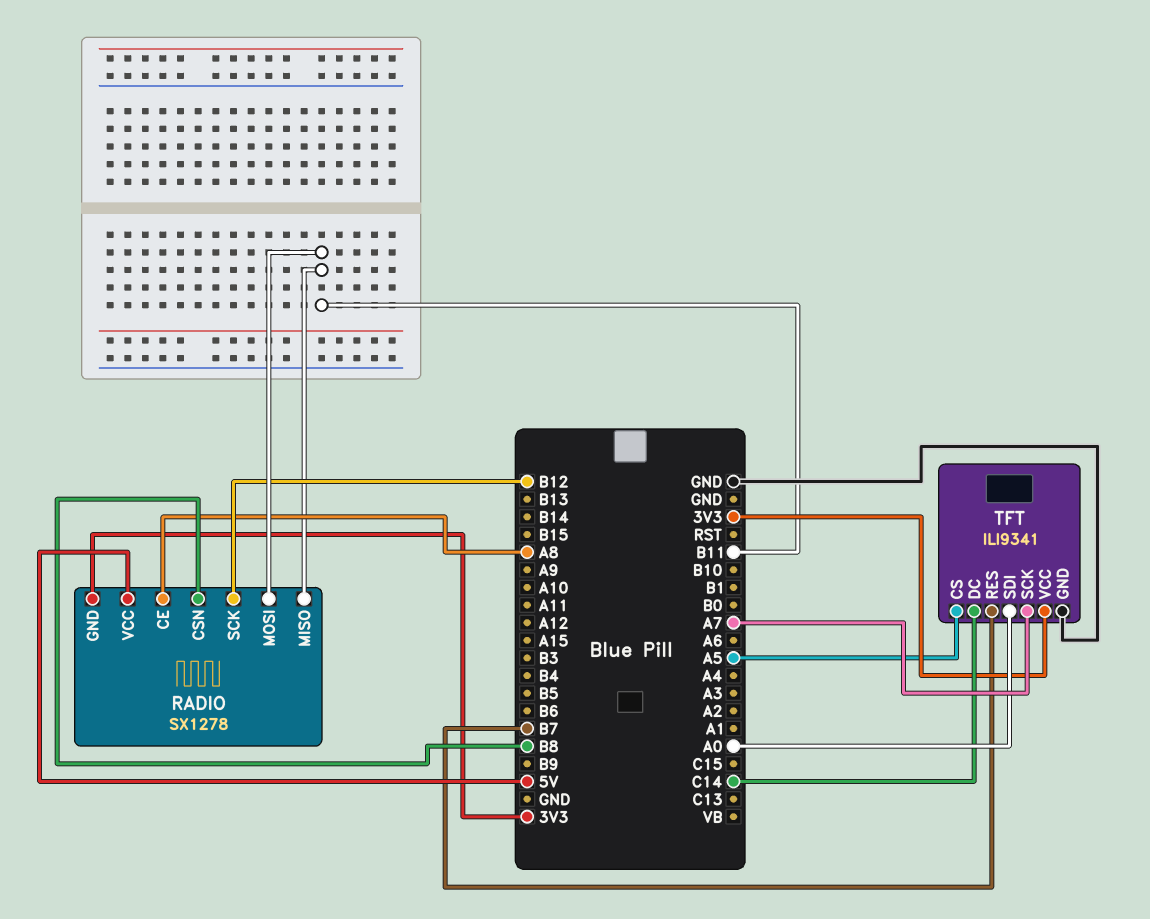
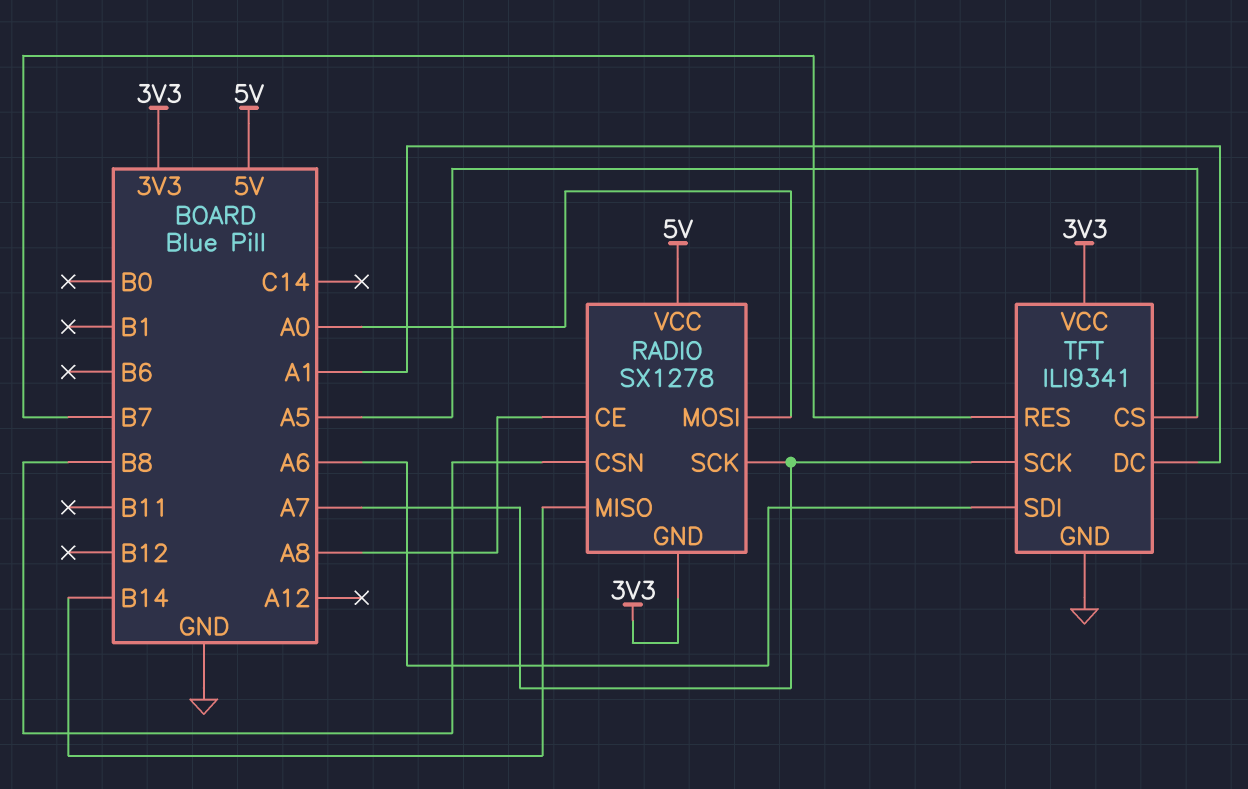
RADIO pin MISO: B11 -> B14
RADIO pin MOSI: B11 -> A0
RADIO pin SCK: B12 -> A7
TFT pin DC: C14 -> A1
TFT pin SDI: A0 -> A6

